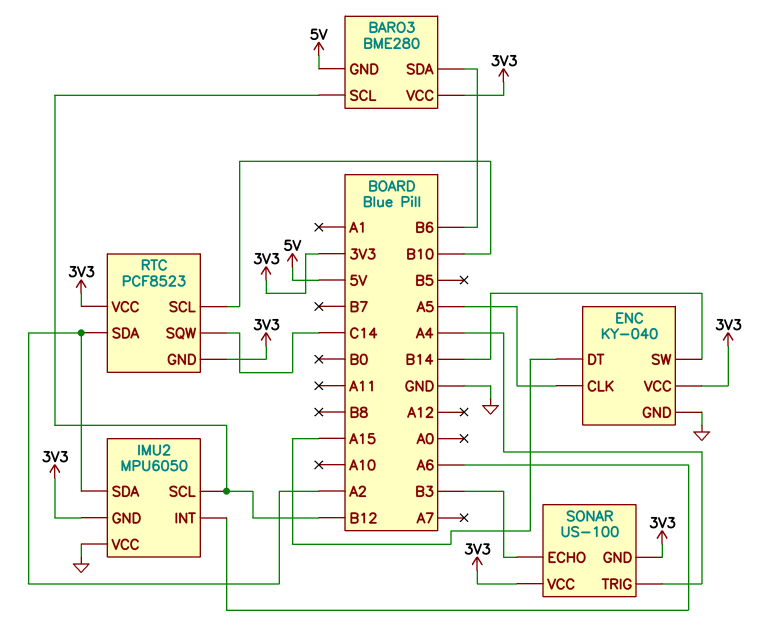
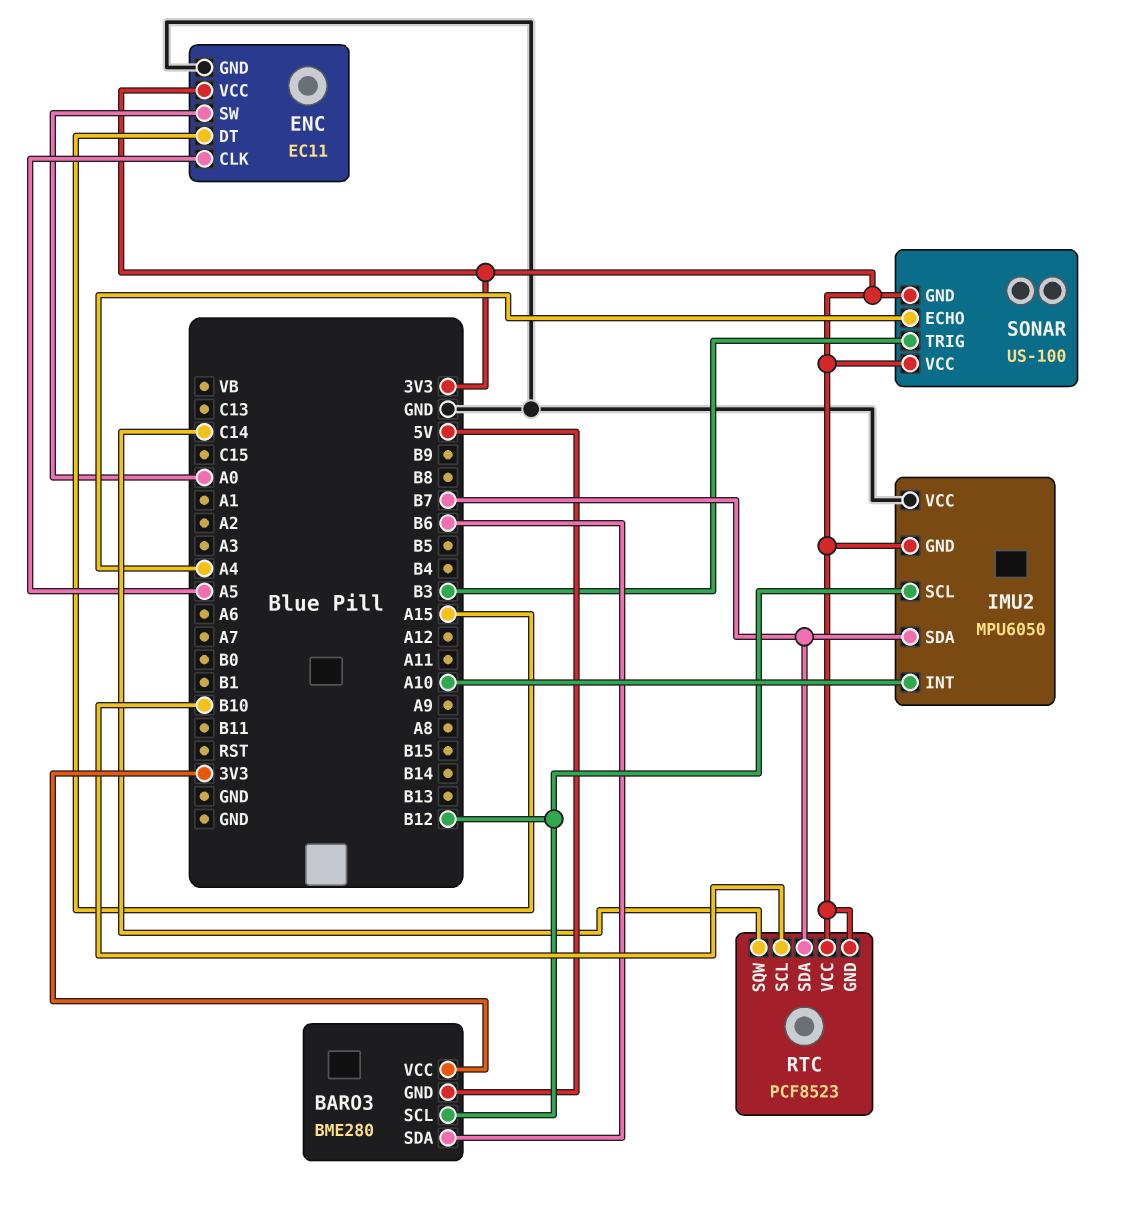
ENC: KY-040 -> EC11
ENC pin SW: B14 -> A0
IMU2 pin INT: A6 -> A10
IMU2 pin SDA: A2 -> B7
RTC pin SDA: A2 -> B7
SONAR pin ECHO: B3 -> A4
SONAR pin TRIG: A4 -> B3

